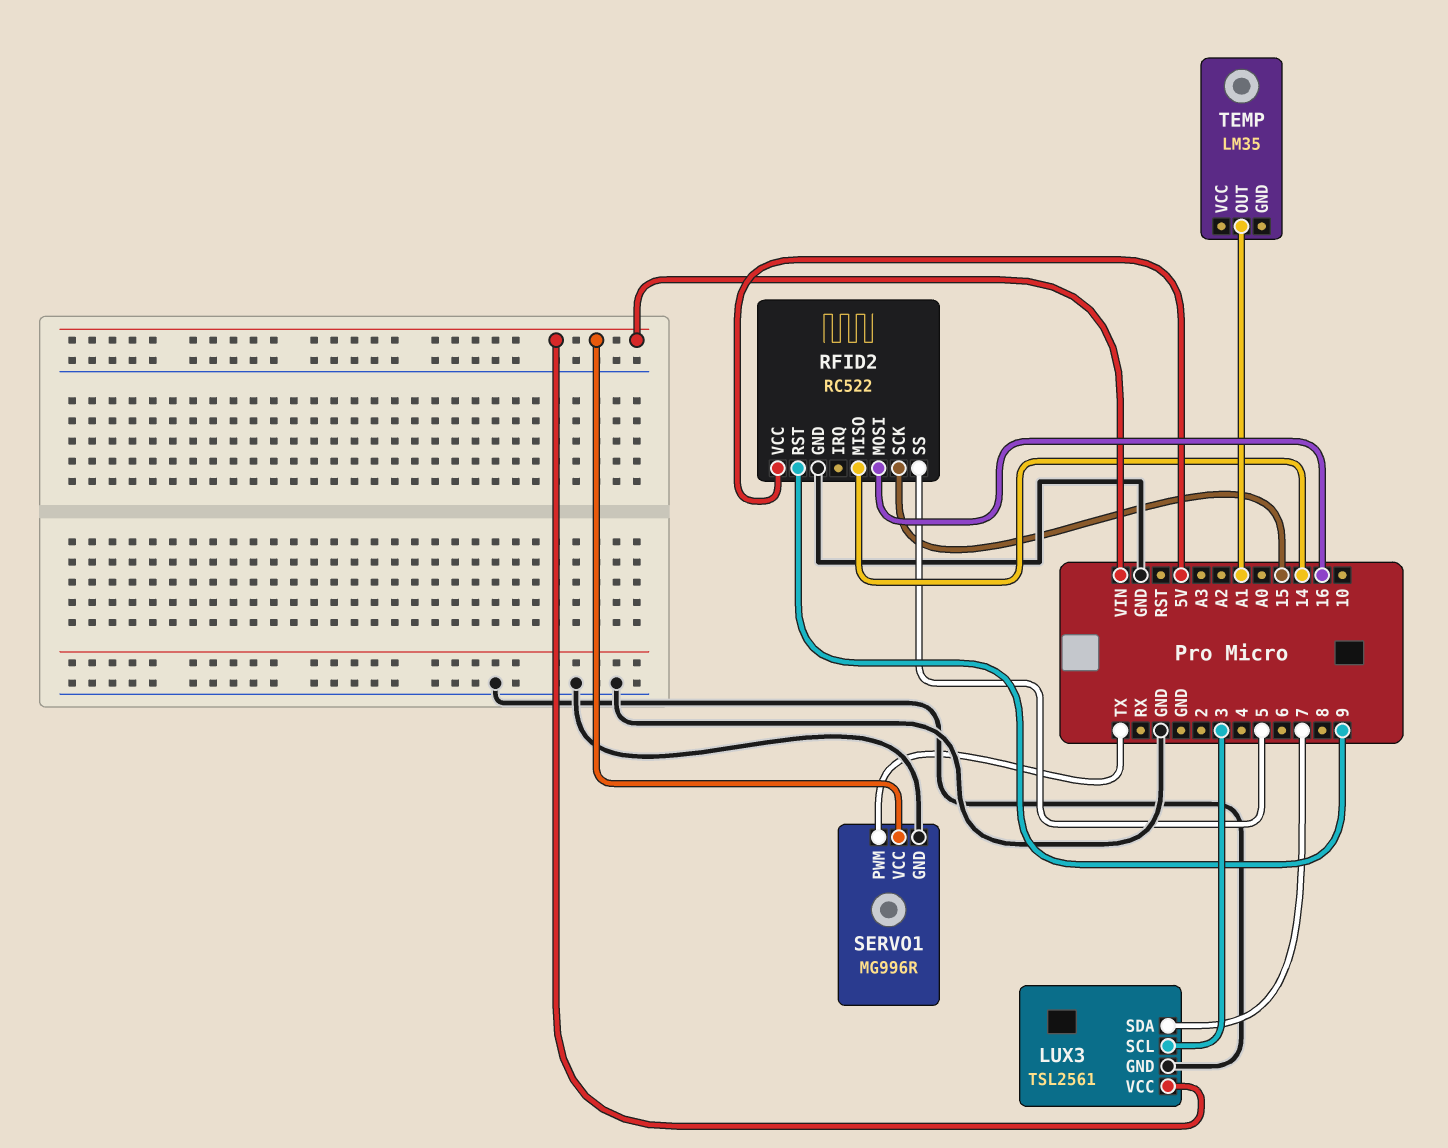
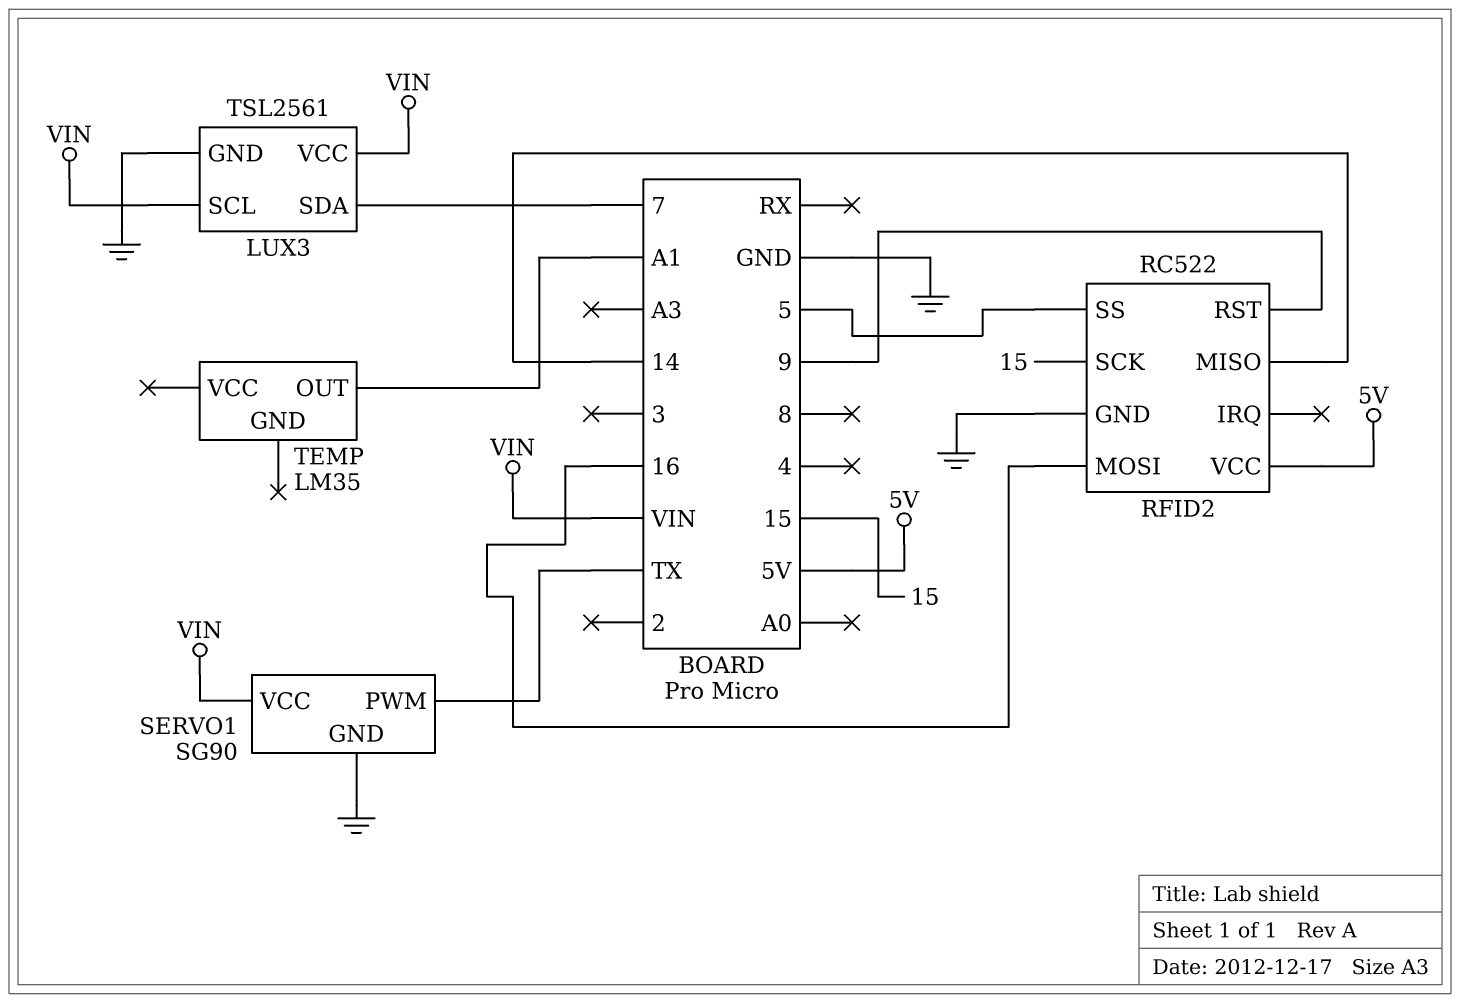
LUX3 pin SCL: 3 -> VIN
SERVO1: MG996R -> SG90

